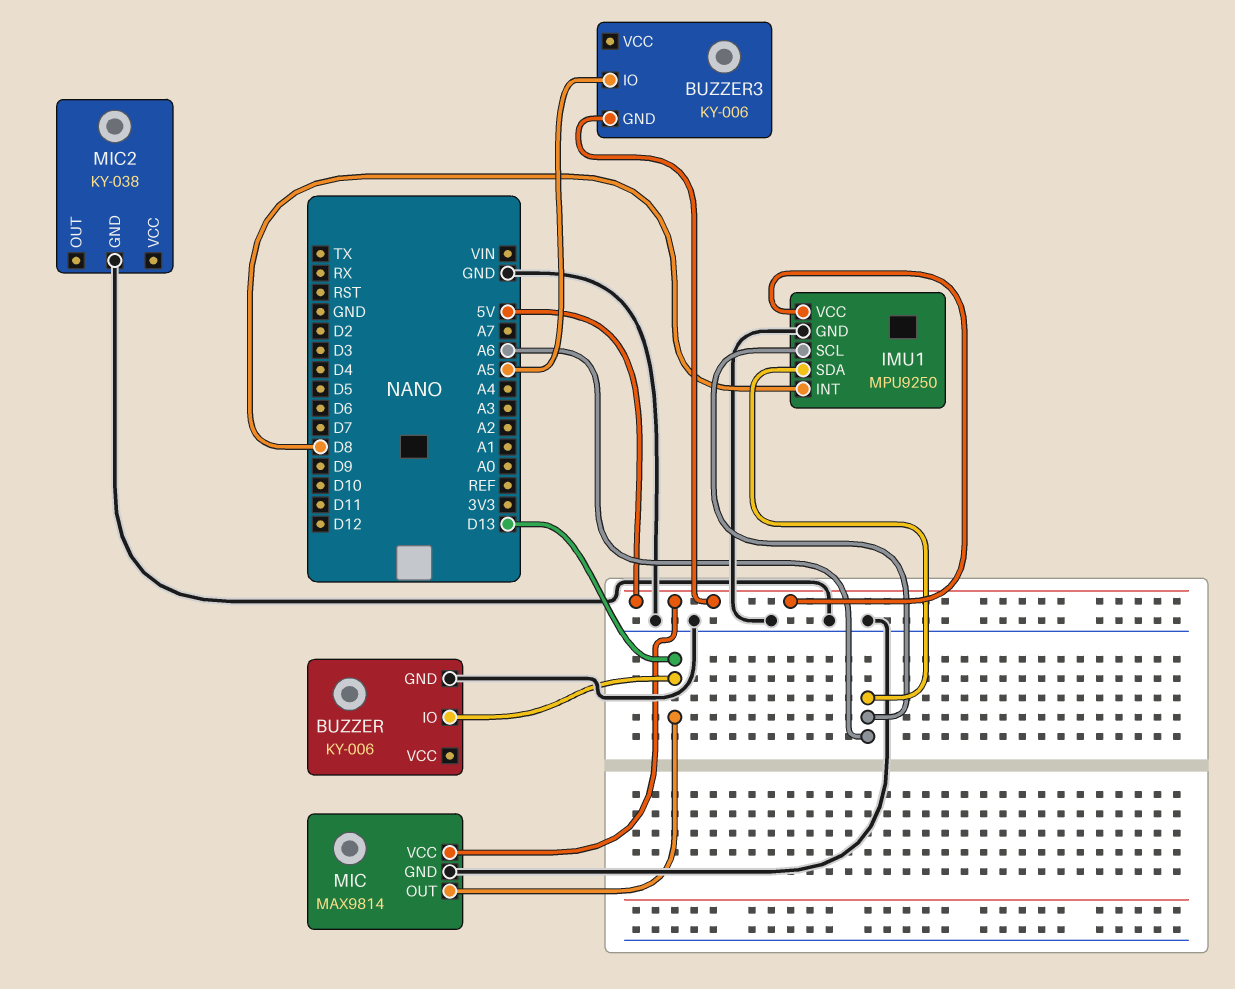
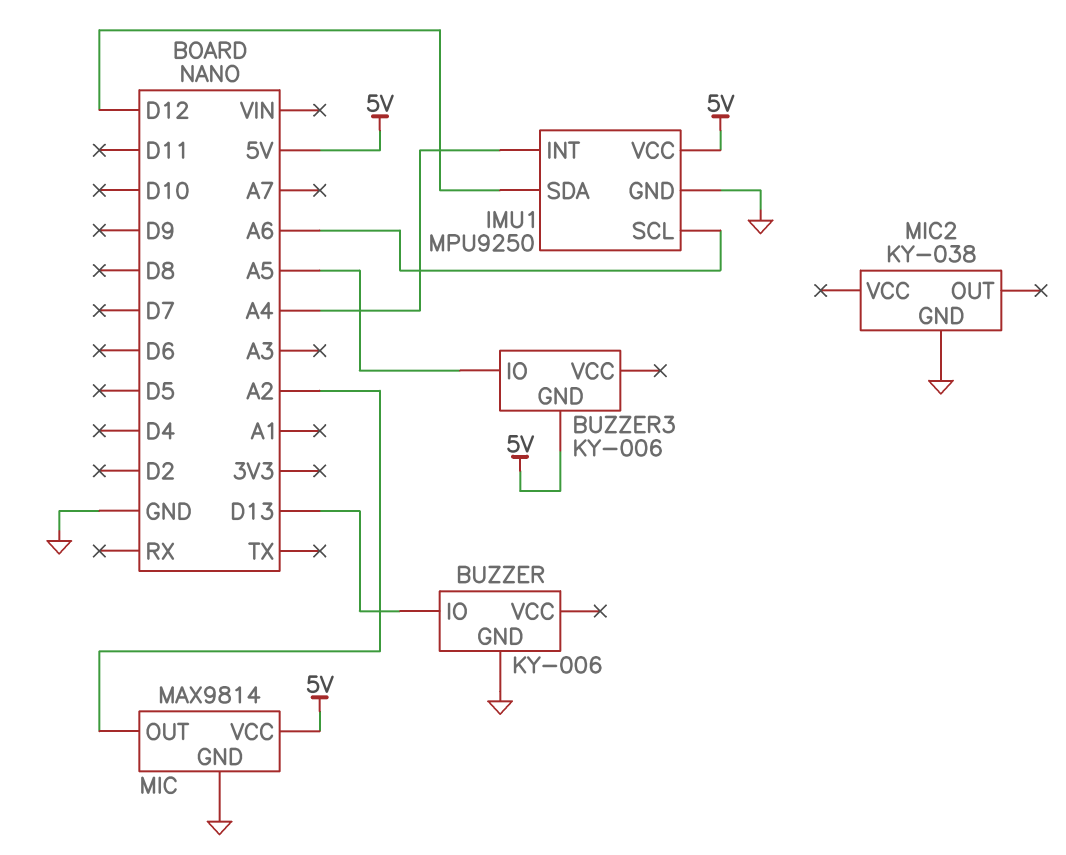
IMU1 pin INT: D8 -> A4
IMU1 pin SDA: A6 -> D12
MIC pin OUT: D13 -> A2

